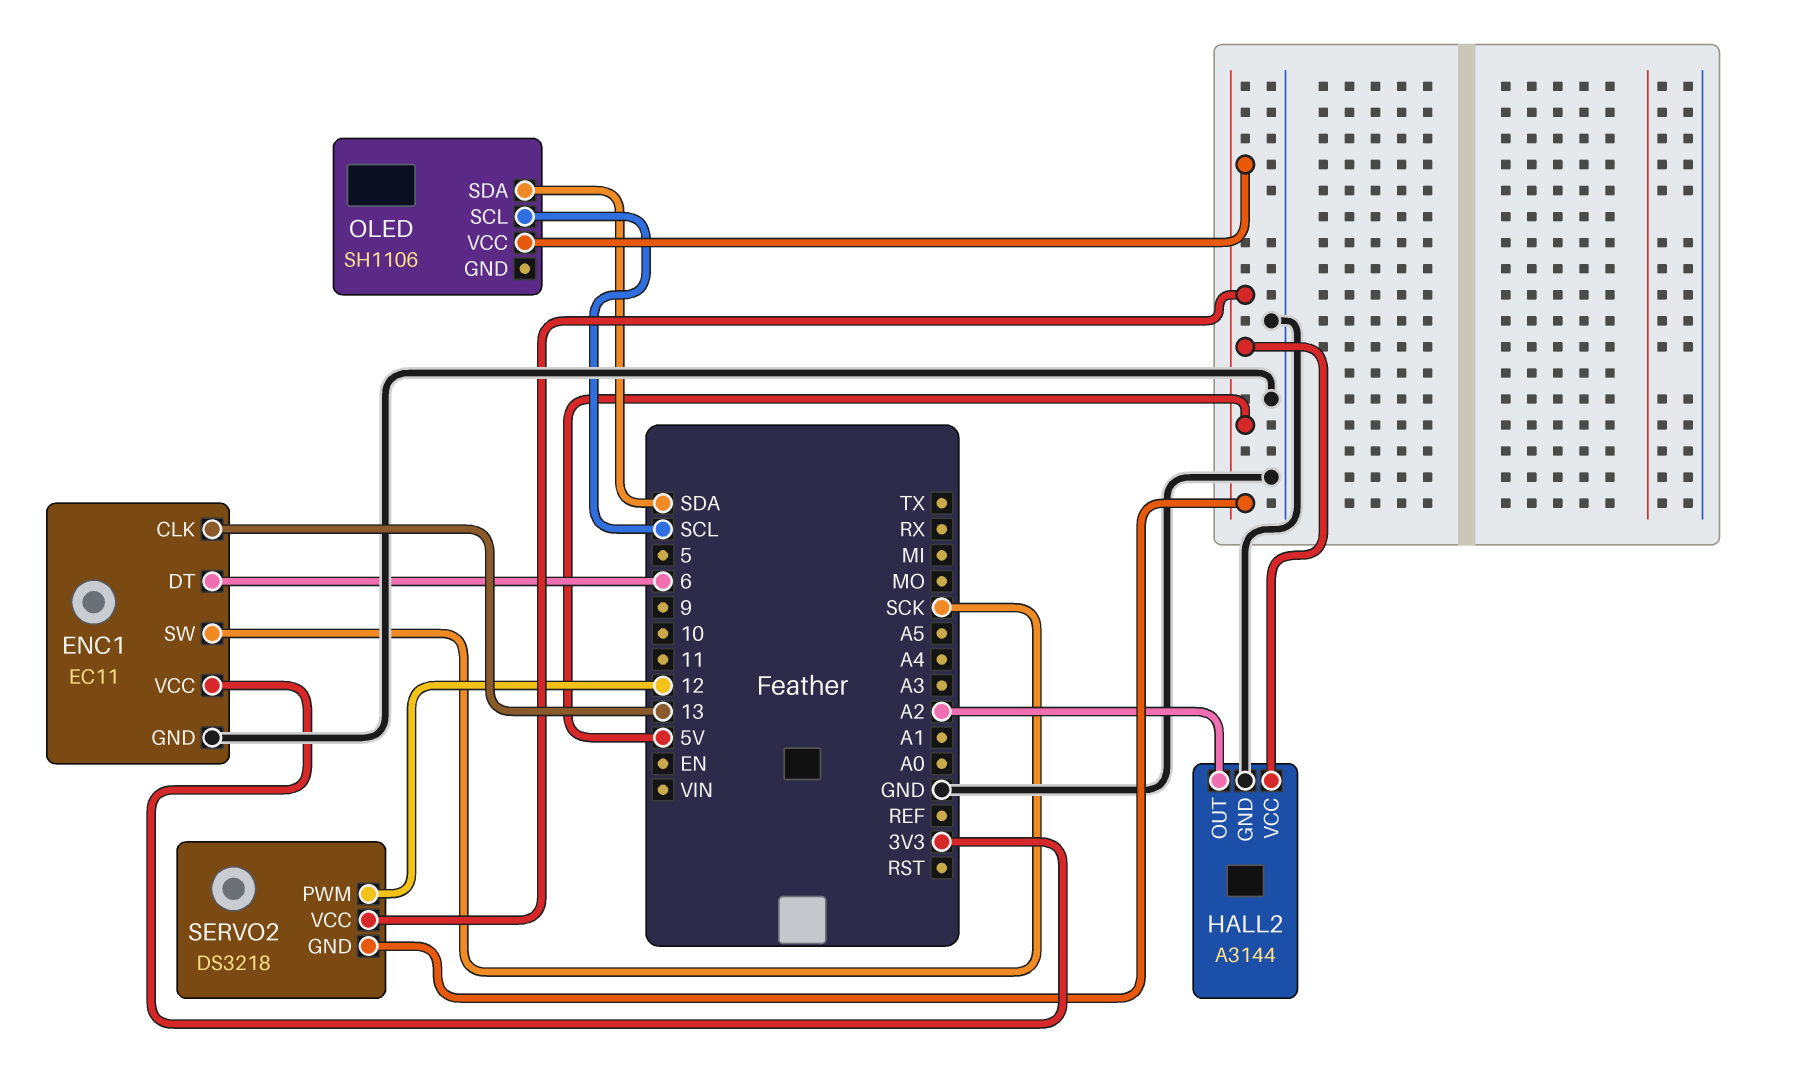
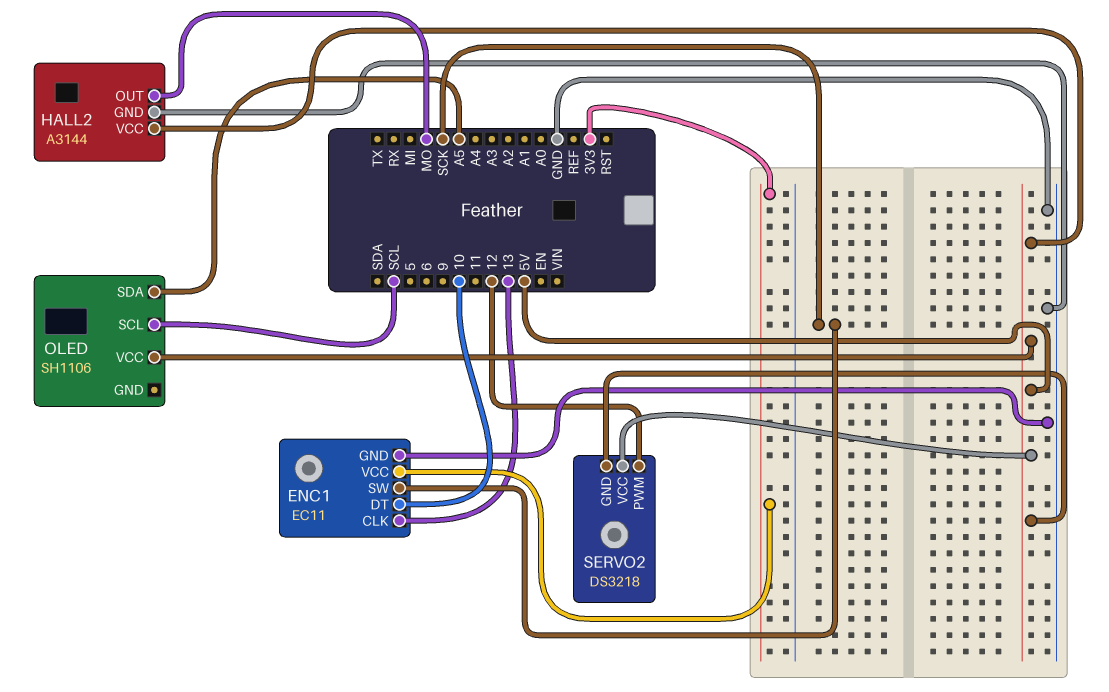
ENC1 pin DT: 6 -> 10
HALL2 pin OUT: A2 -> MO
OLED pin SDA: SDA -> A5

